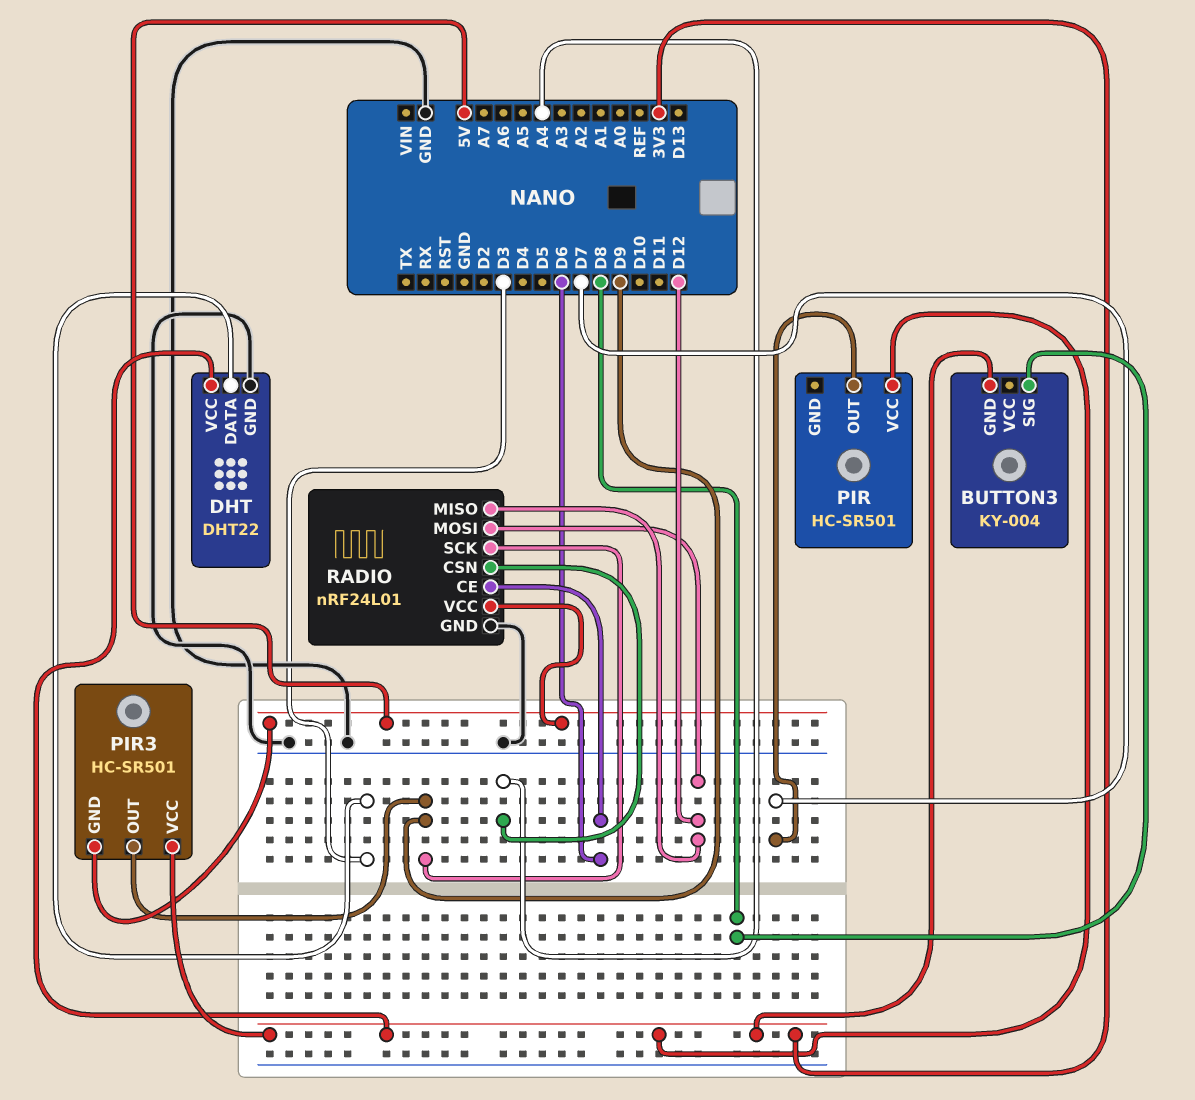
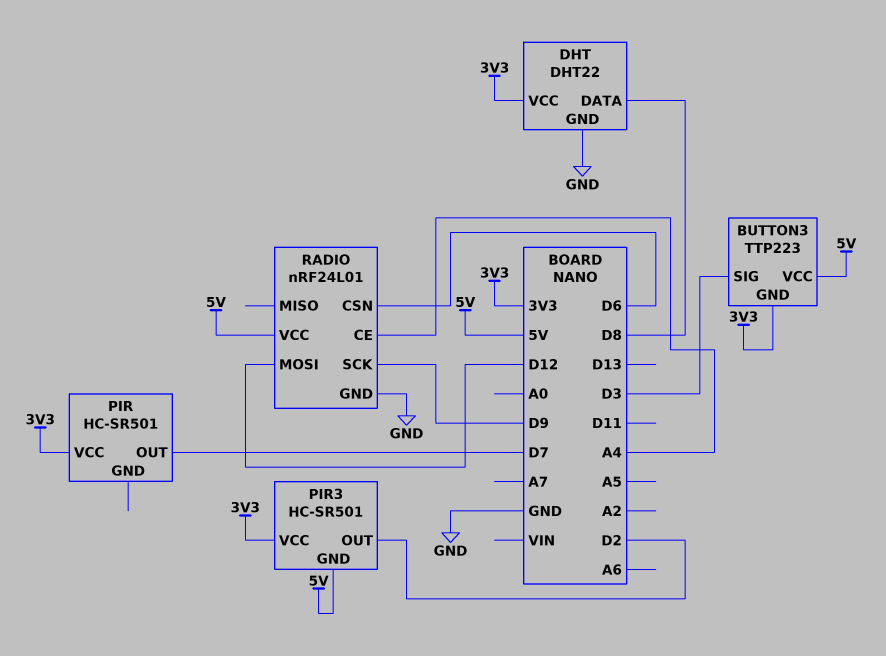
BUTTON3: KY-004 -> TTP223
BUTTON3 pin SIG: D8 -> D3
BUTTON3 pin VCC: none -> 5V
DHT pin DATA: D3 -> D8
PIR3 pin OUT: D9 -> D2
RADIO pin CE: D6 -> A4
RADIO pin CSN: A4 -> D6
RADIO pin MISO: D12 -> none

